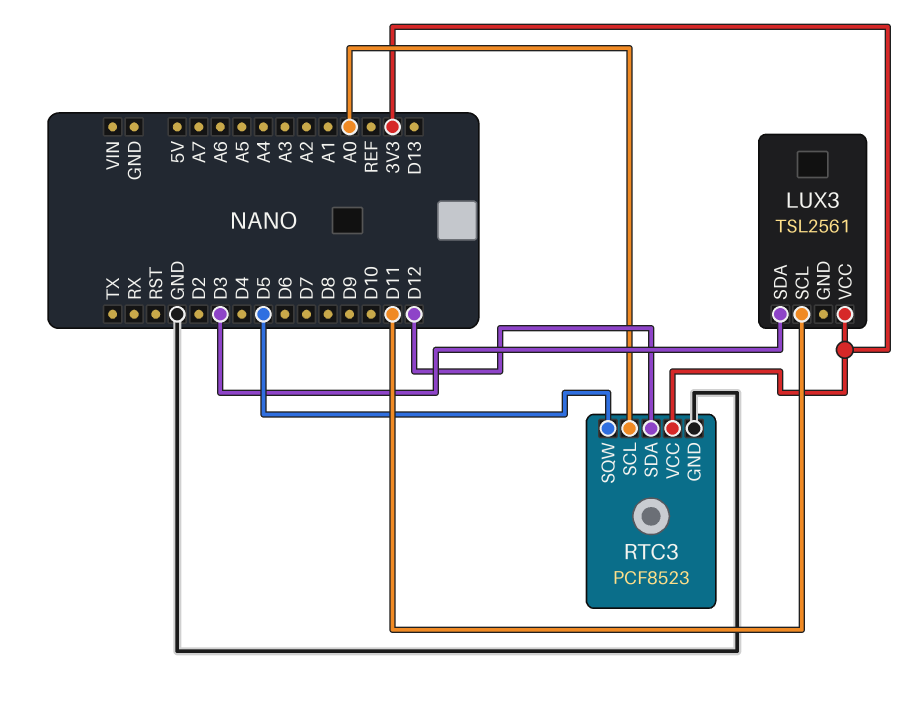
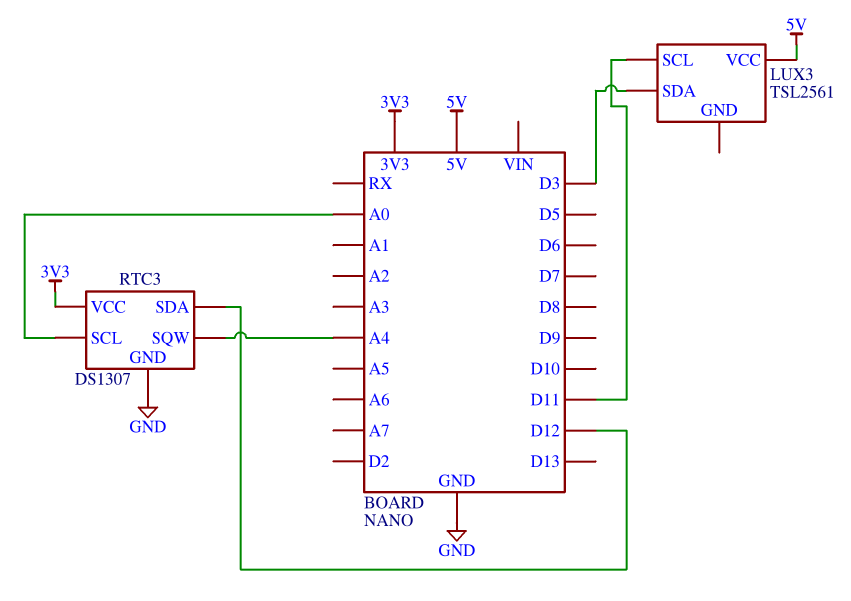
LUX3 pin VCC: 3V3 -> 5V
RTC3: PCF8523 -> DS1307
RTC3 pin SQW: D5 -> A4

